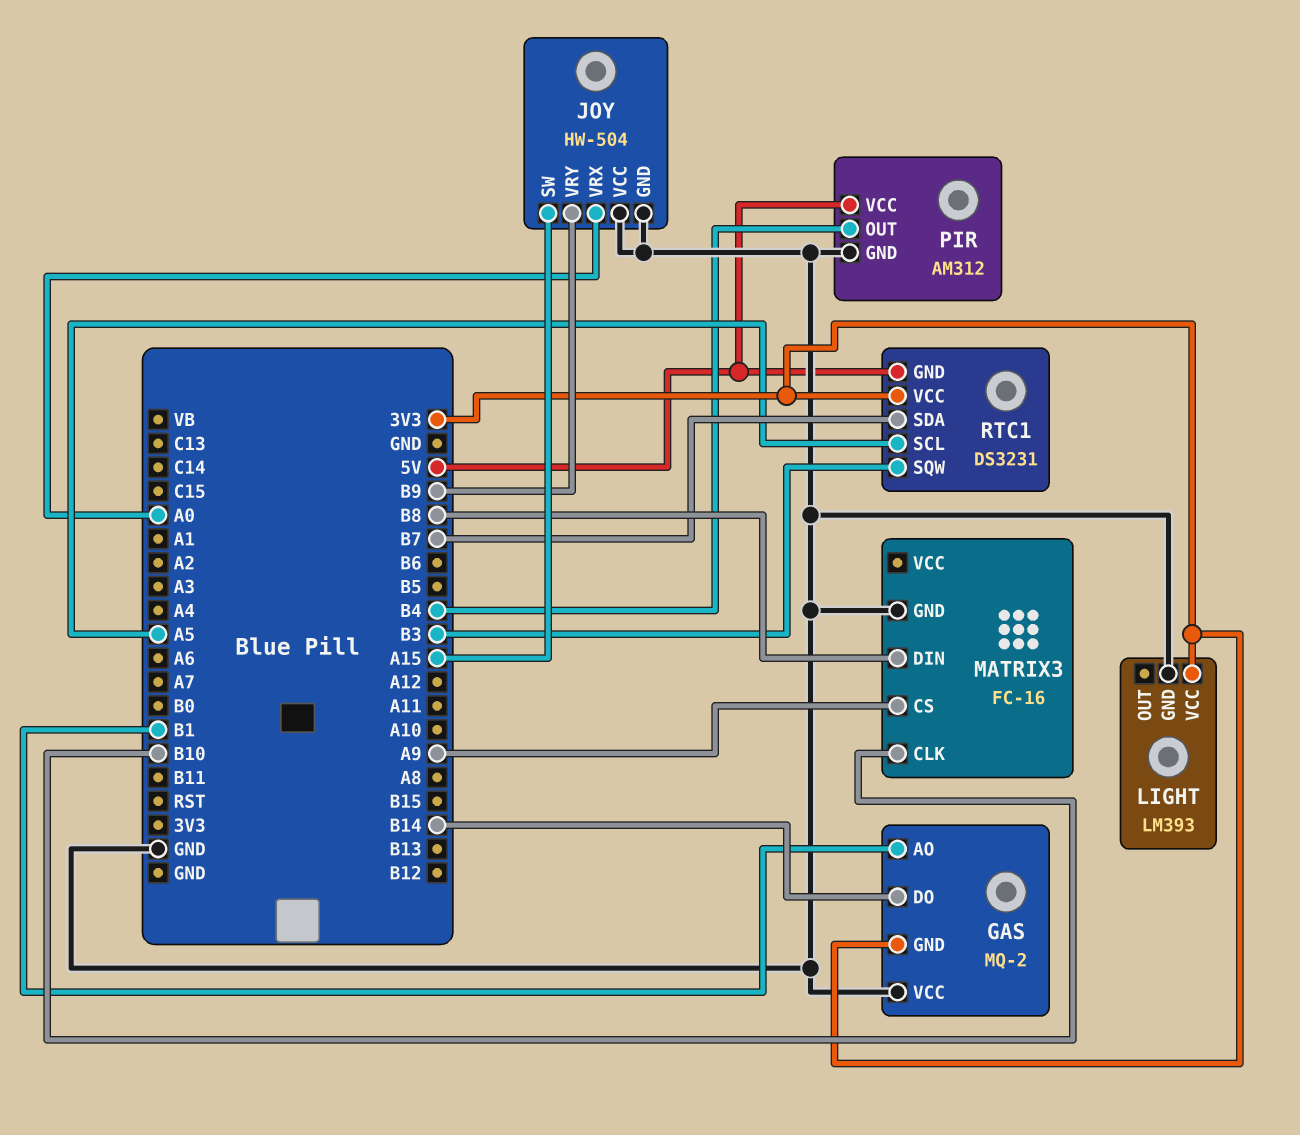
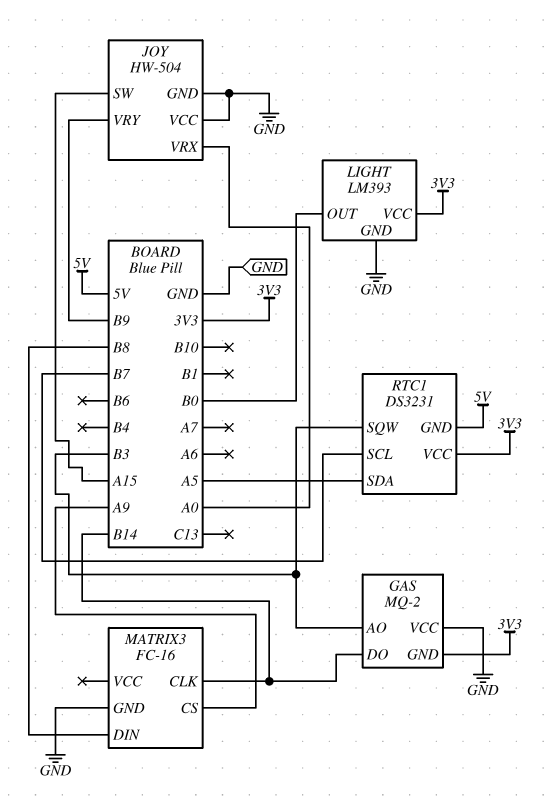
GAS pin AO: B1 -> B3
LIGHT pin OUT: none -> B0
MATRIX3 pin CLK: B10 -> B14
PIR: AM312 -> none
PIR pin GND: GND -> none
PIR pin OUT: B4 -> none
PIR pin VCC: 5V -> none
RTC1 pin SCL: A5 -> B7
RTC1 pin SDA: B7 -> A5

